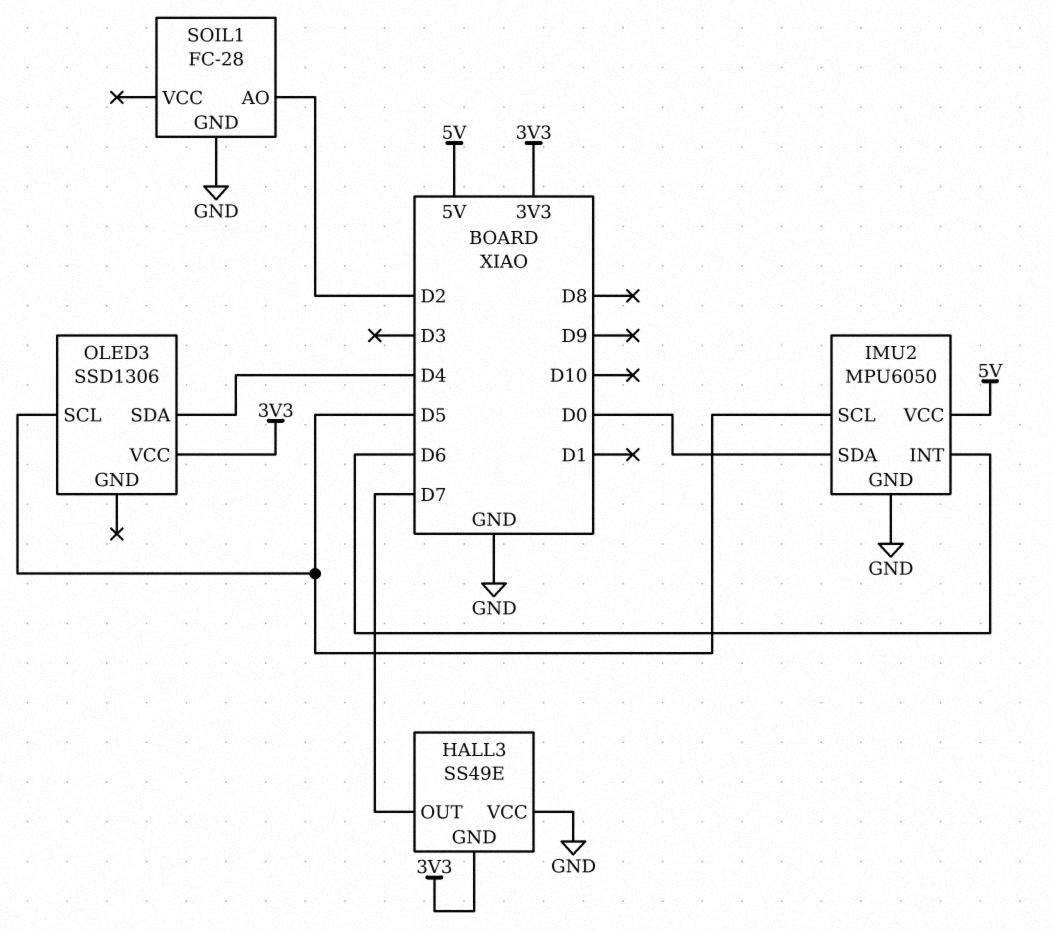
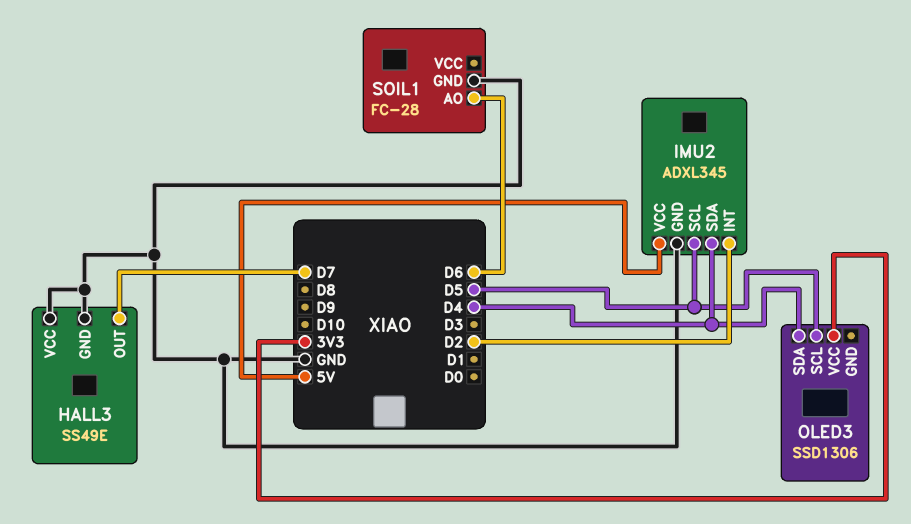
HALL3 pin GND: 3V3 -> GND
IMU2: MPU6050 -> ADXL345
IMU2 pin INT: D6 -> D2
IMU2 pin SDA: D0 -> D4
SOIL1 pin AO: D2 -> D6

